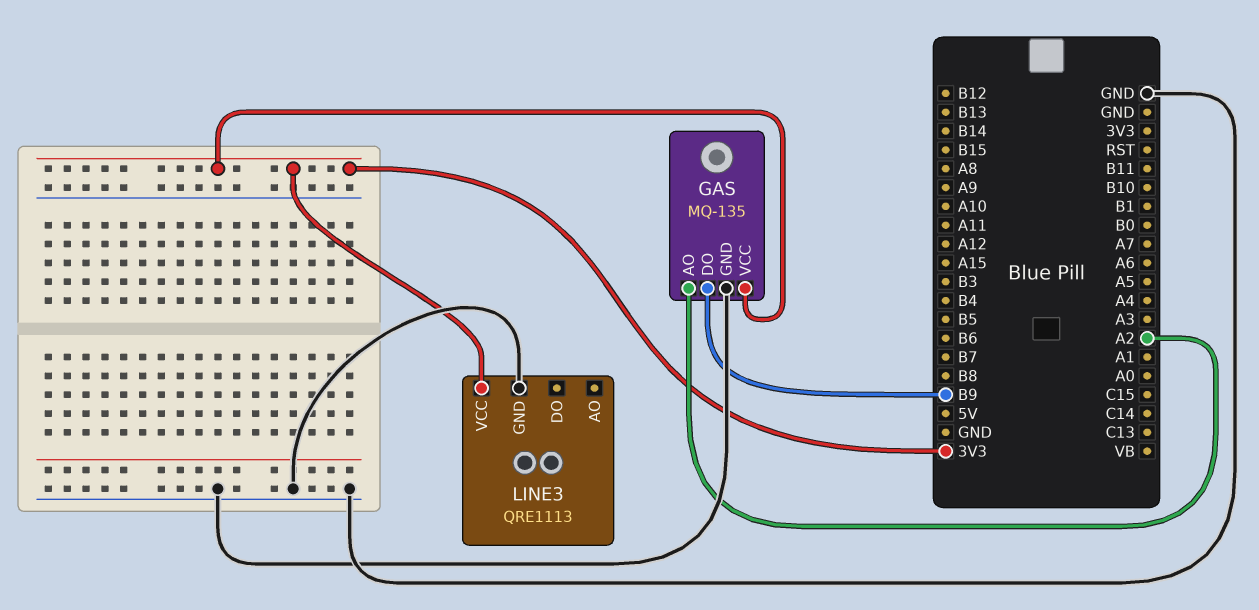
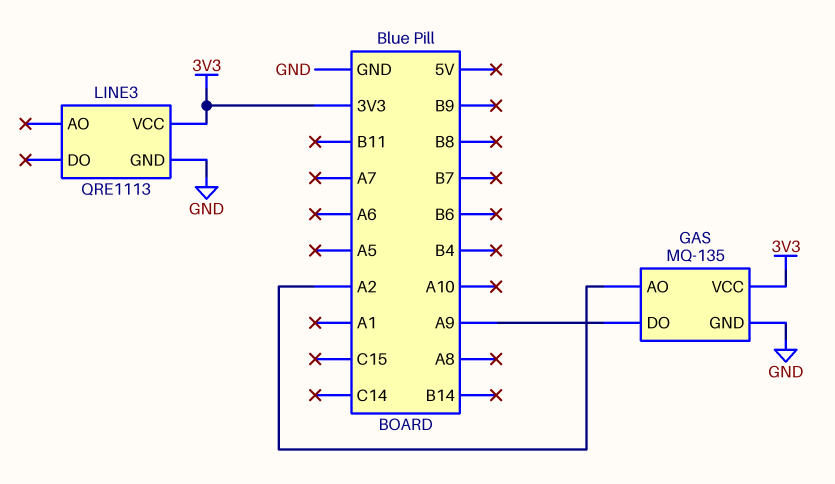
GAS pin DO: B9 -> A9

